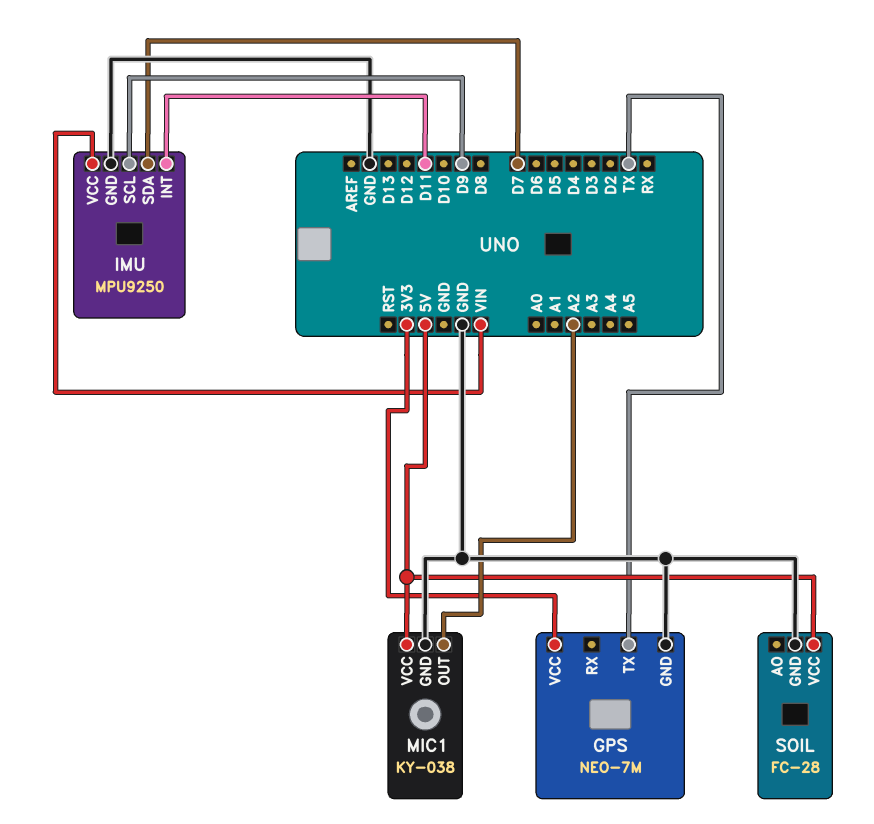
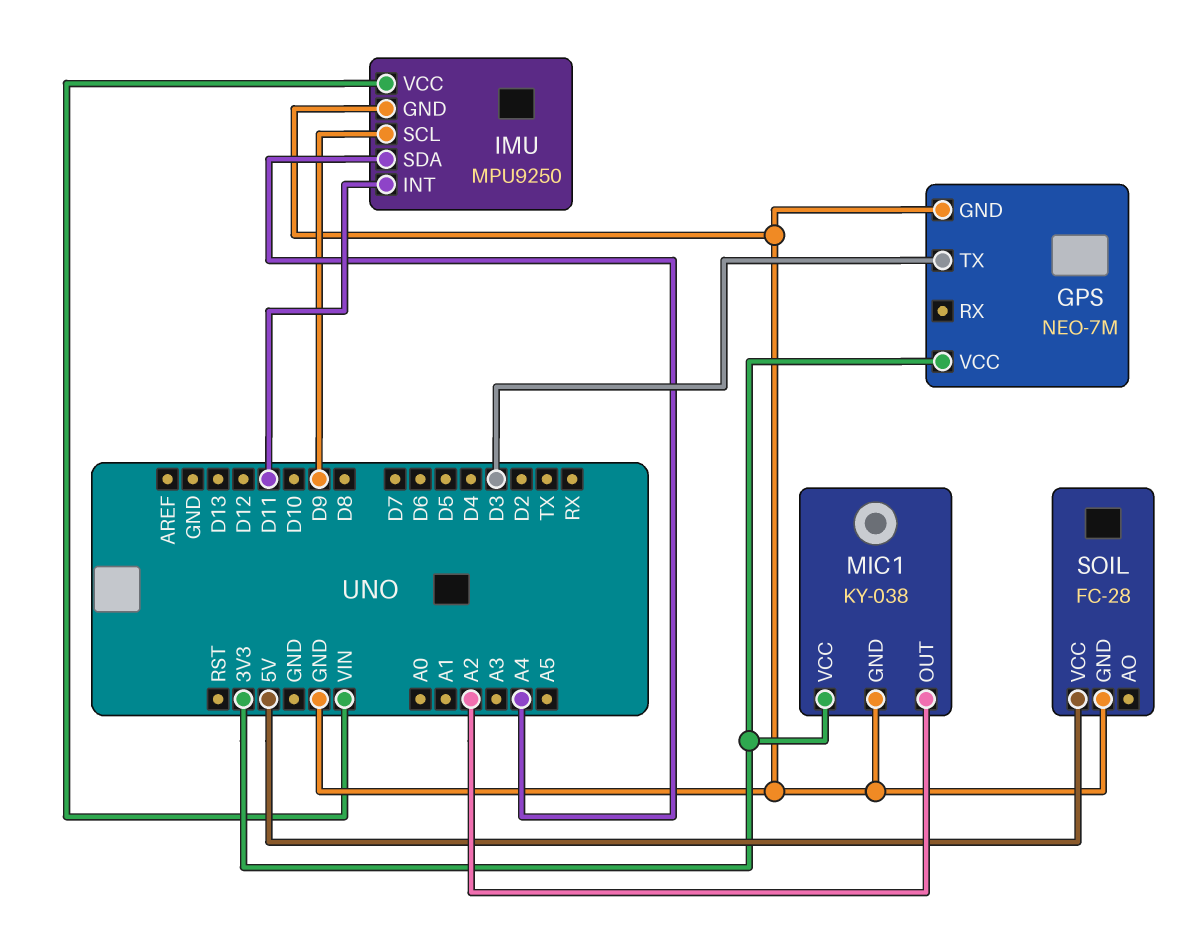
GPS pin TX: TX -> D3
IMU pin SDA: D7 -> A4
MIC1 pin VCC: 5V -> 3V3

